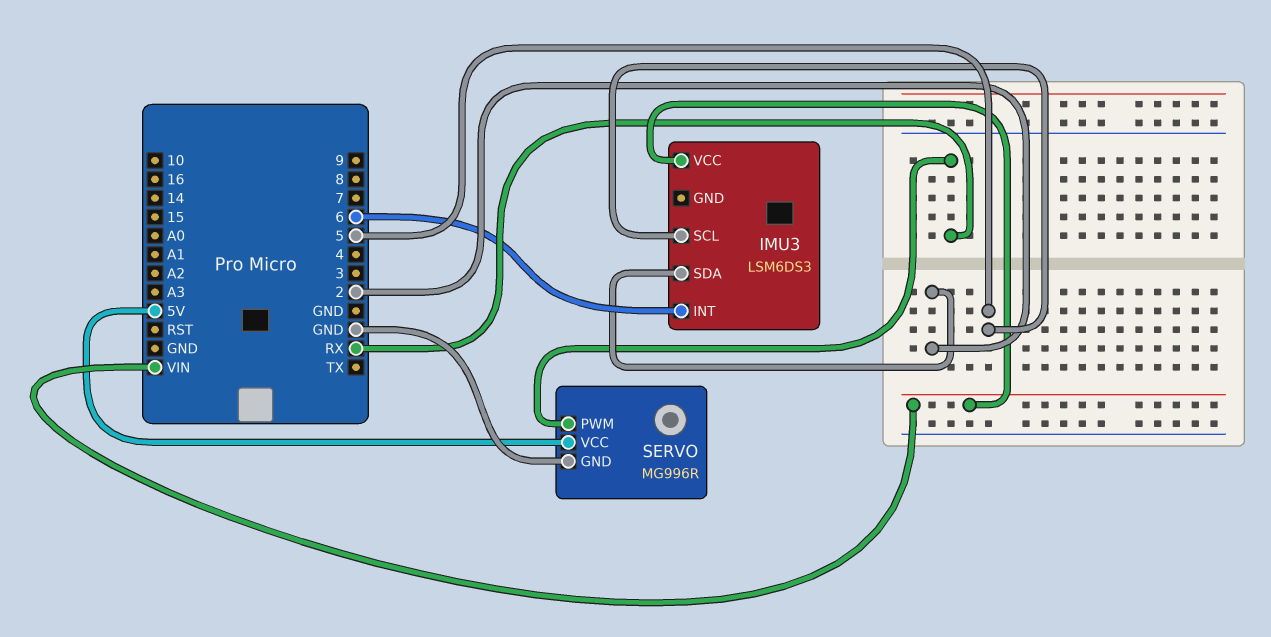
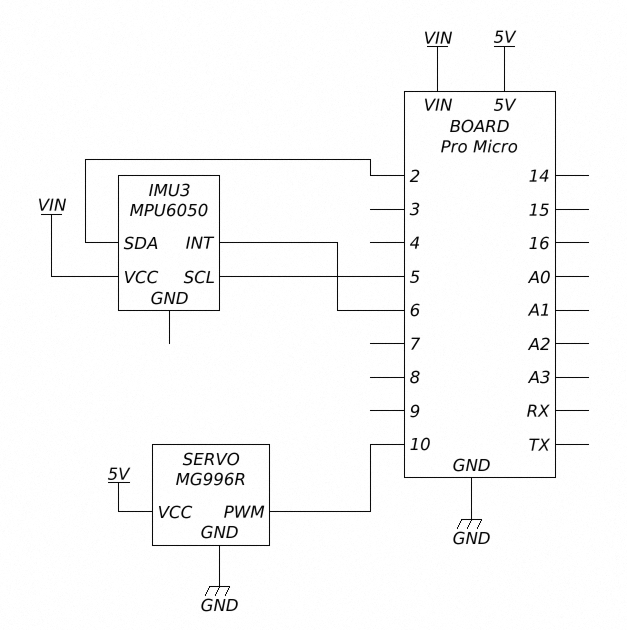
IMU3: LSM6DS3 -> MPU6050
SERVO pin PWM: RX -> 10

